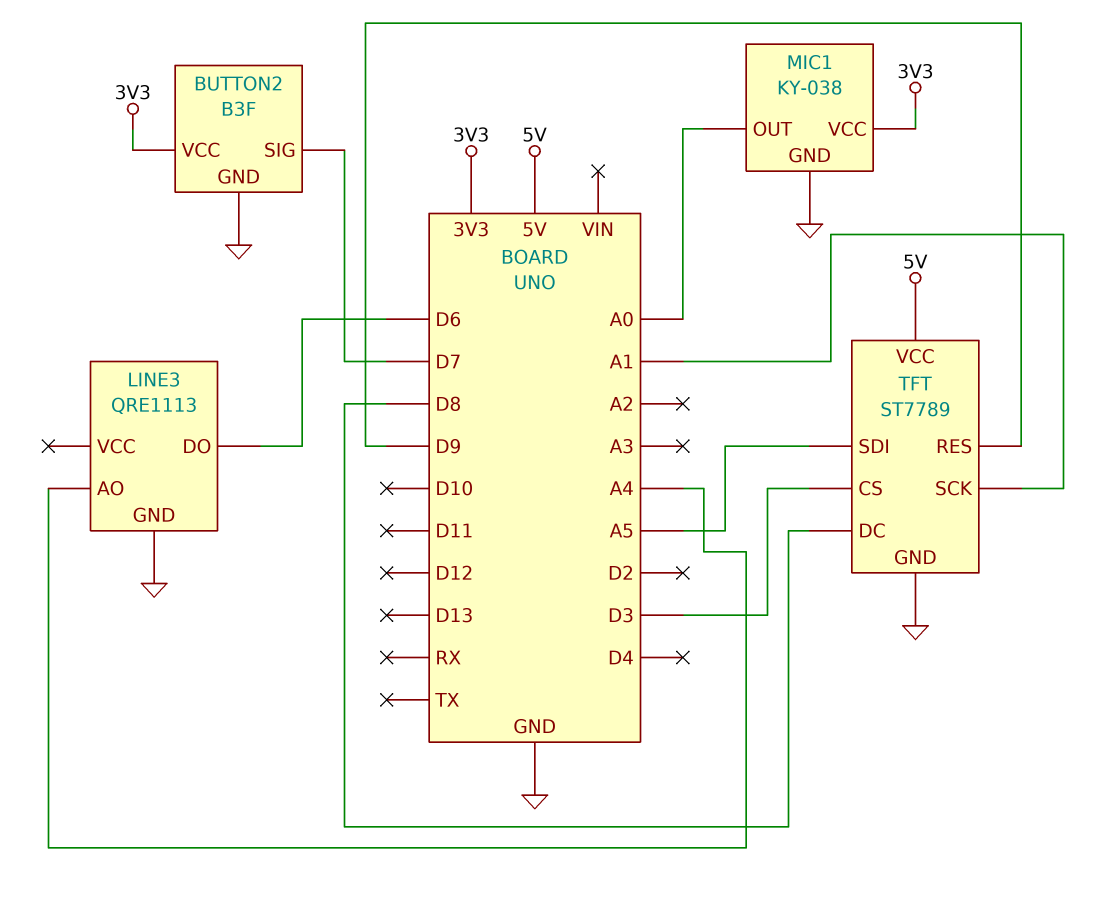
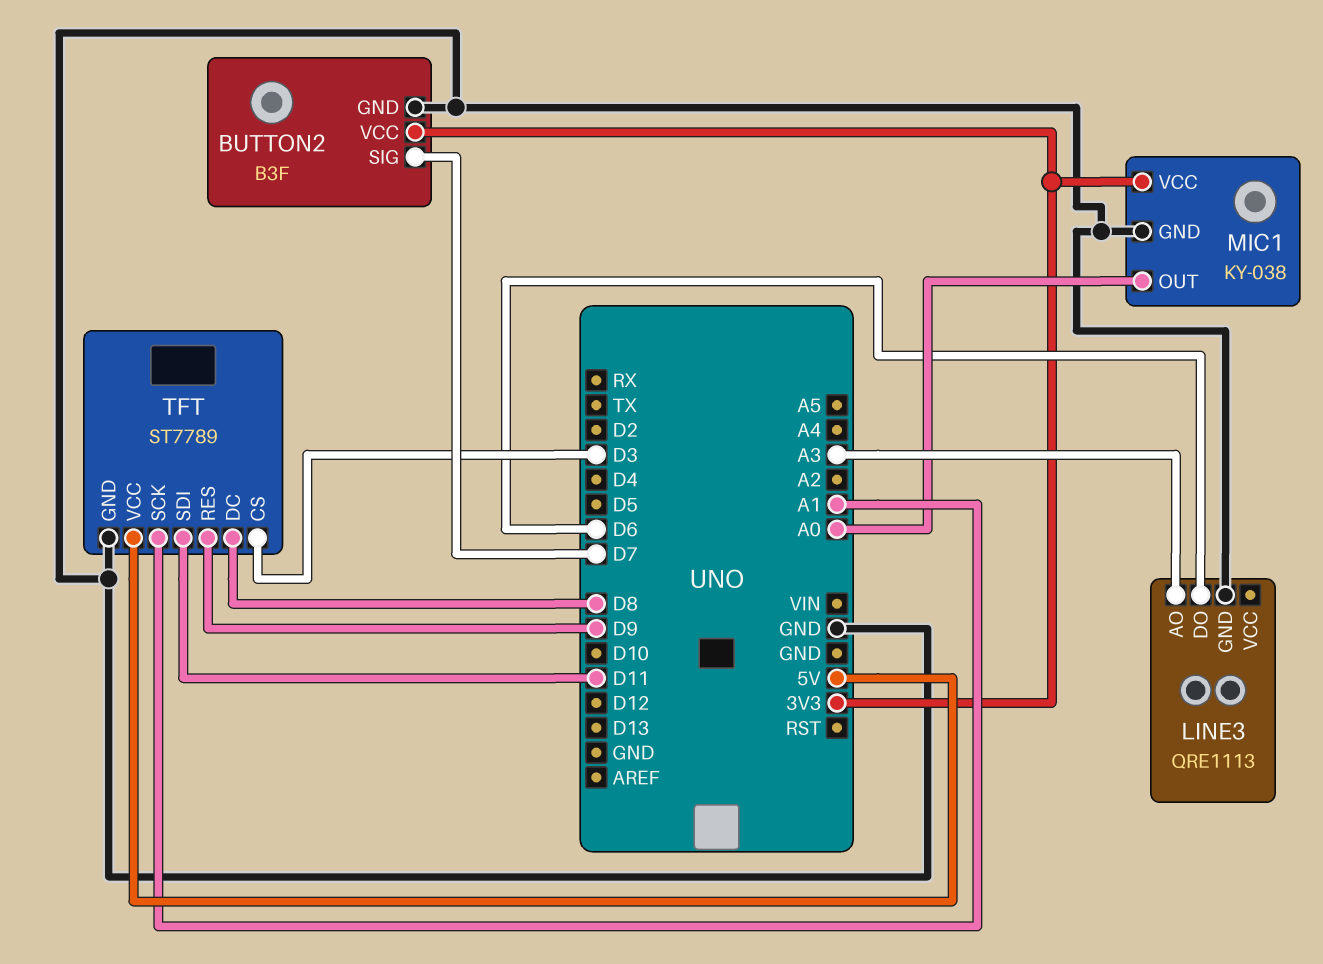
LINE3 pin AO: A4 -> A3
TFT pin SDI: A5 -> D11

